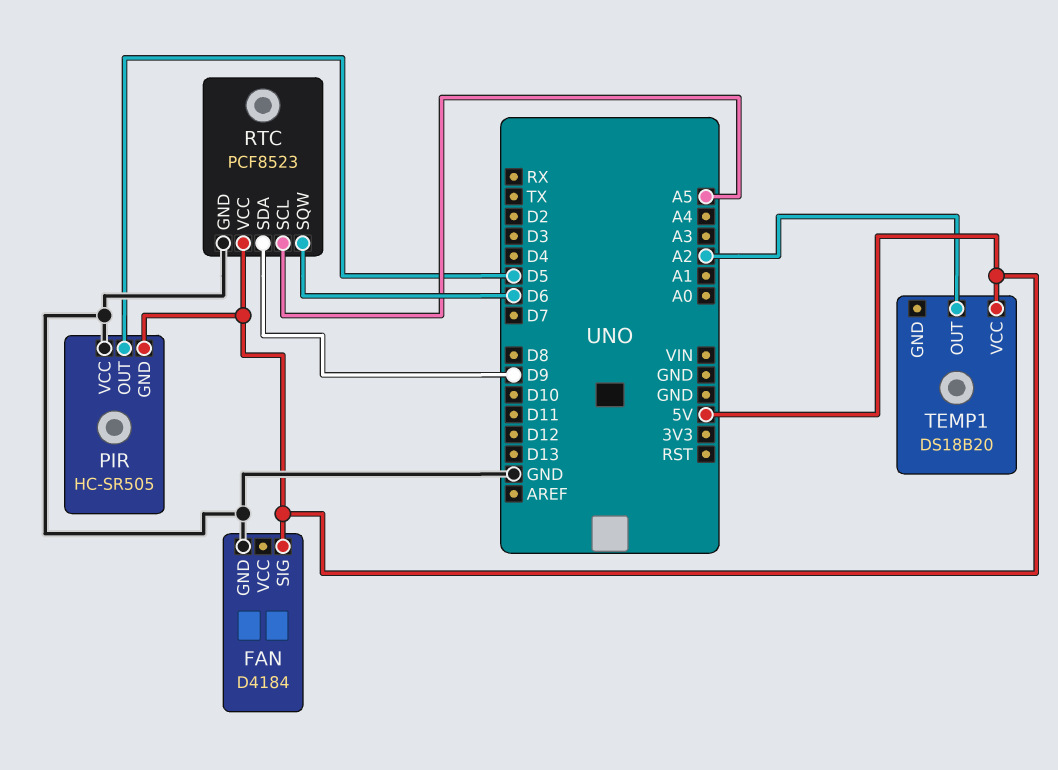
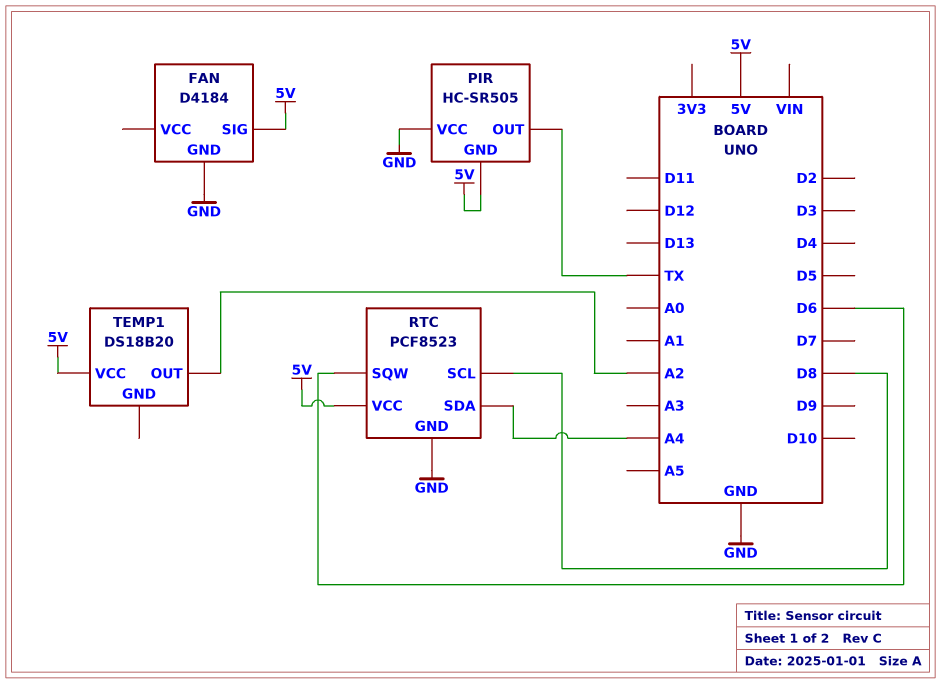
PIR pin OUT: D5 -> TX
RTC pin SCL: A5 -> D8
RTC pin SDA: D9 -> A4

